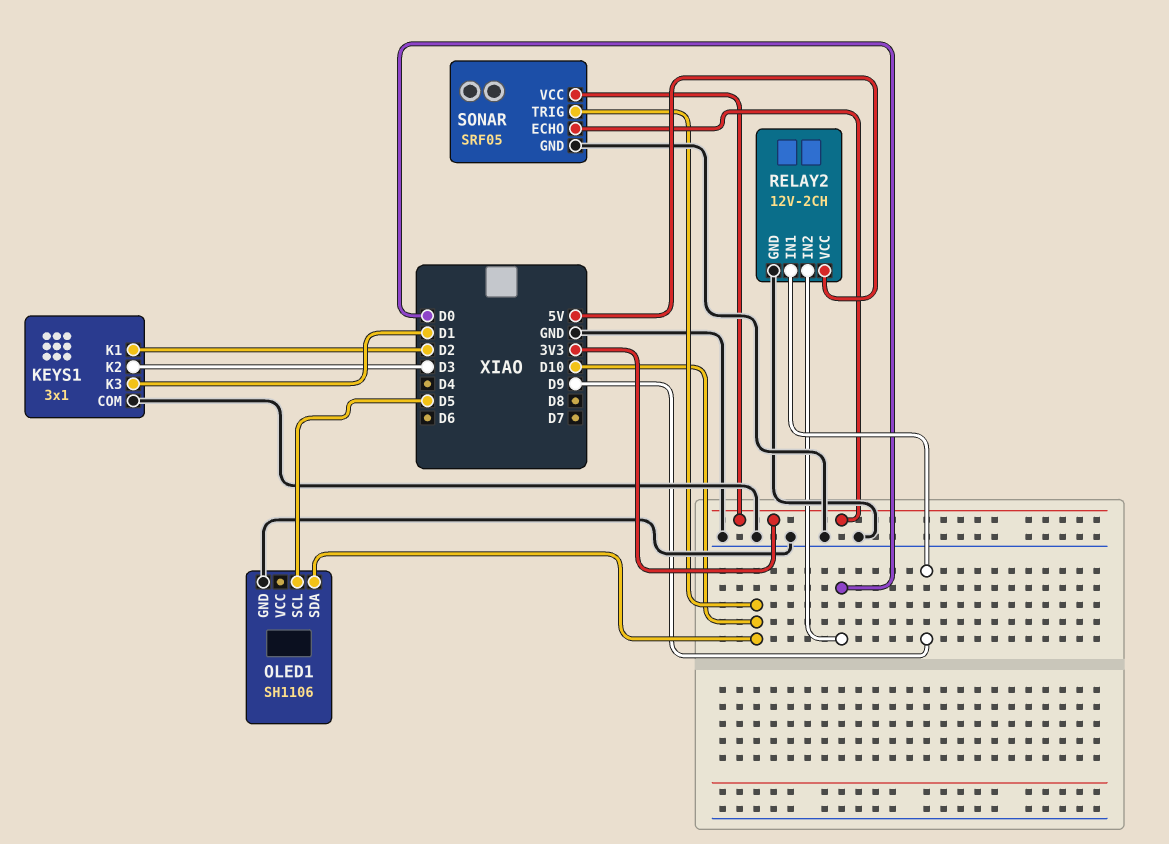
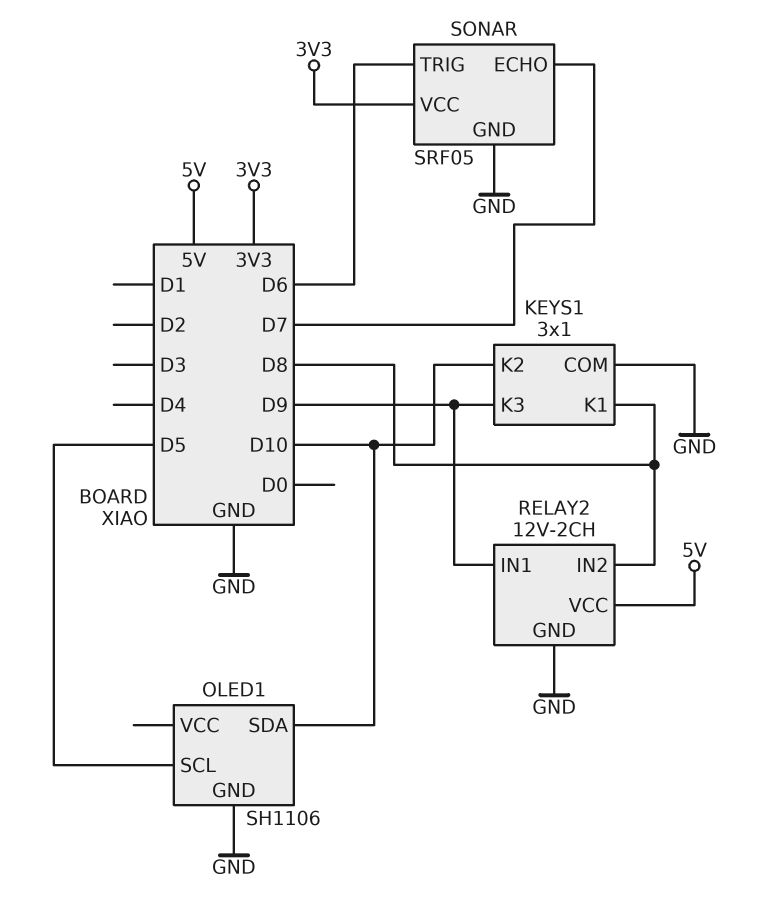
KEYS1 pin K1: D2 -> D8
KEYS1 pin K2: D3 -> D10
KEYS1 pin K3: D1 -> D9
RELAY2 pin IN2: D0 -> D8
SONAR pin ECHO: 3V3 -> D7
SONAR pin TRIG: D10 -> D6

